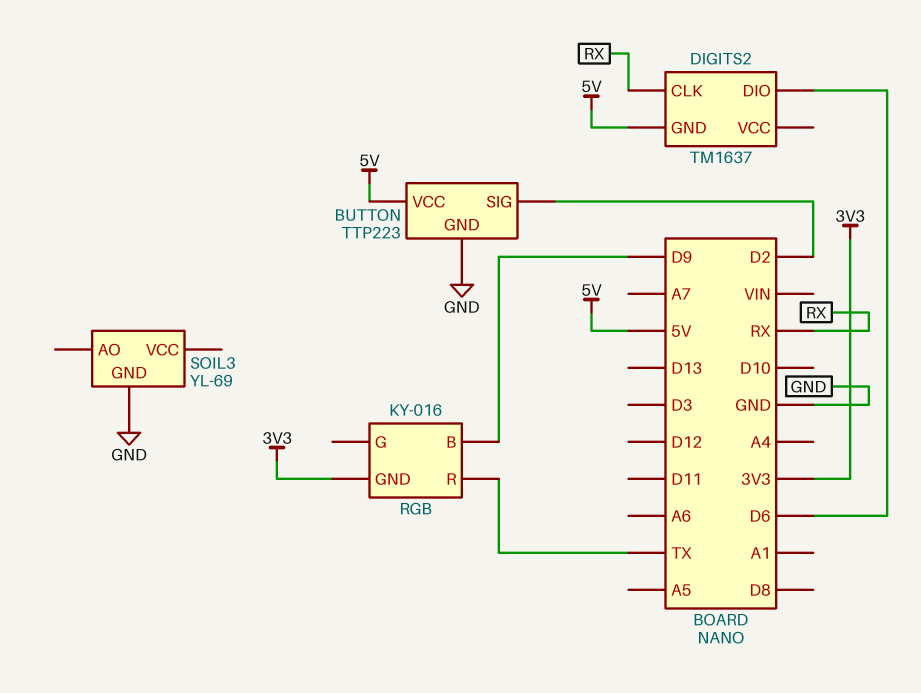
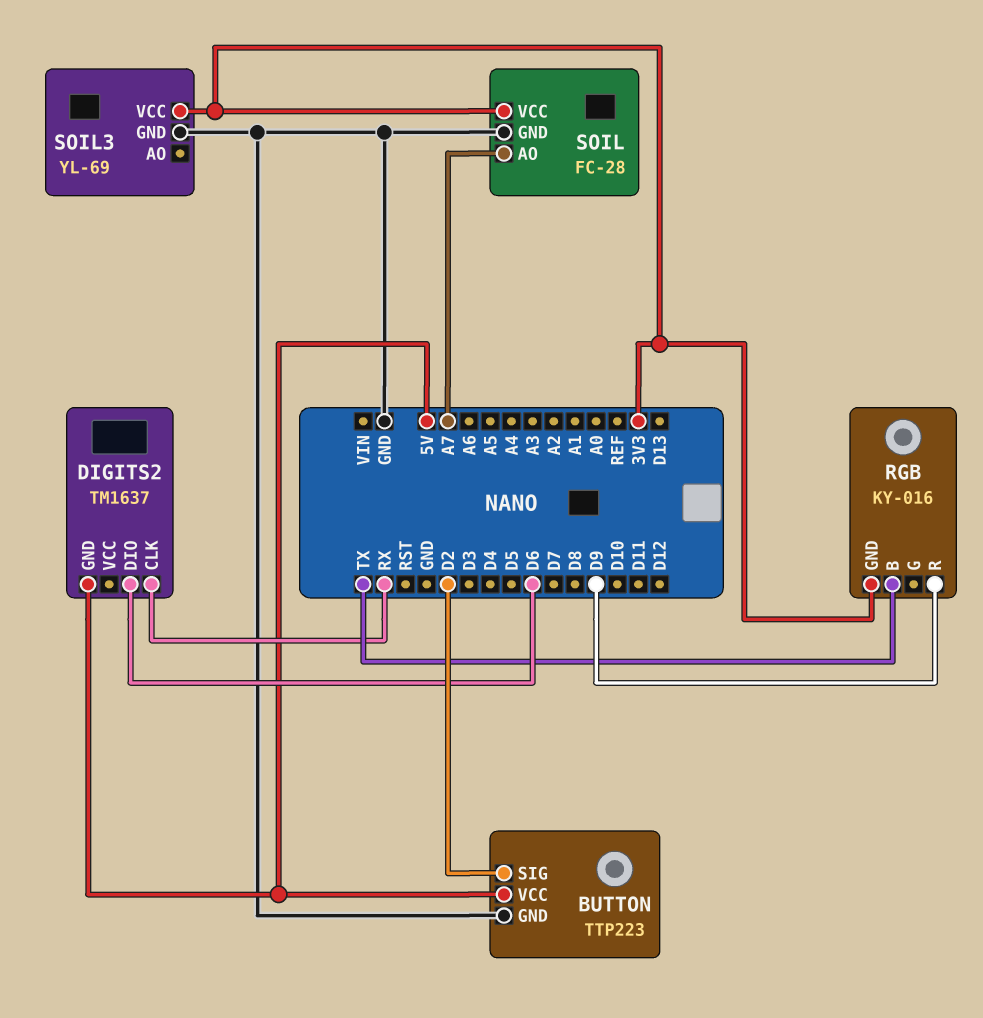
RGB pin B: D9 -> TX
RGB pin R: TX -> D9
SOIL: none -> FC-28
SOIL pin AO: none -> A7
SOIL pin GND: none -> GND
SOIL pin VCC: none -> 3V3
SOIL3 pin VCC: none -> 3V3

